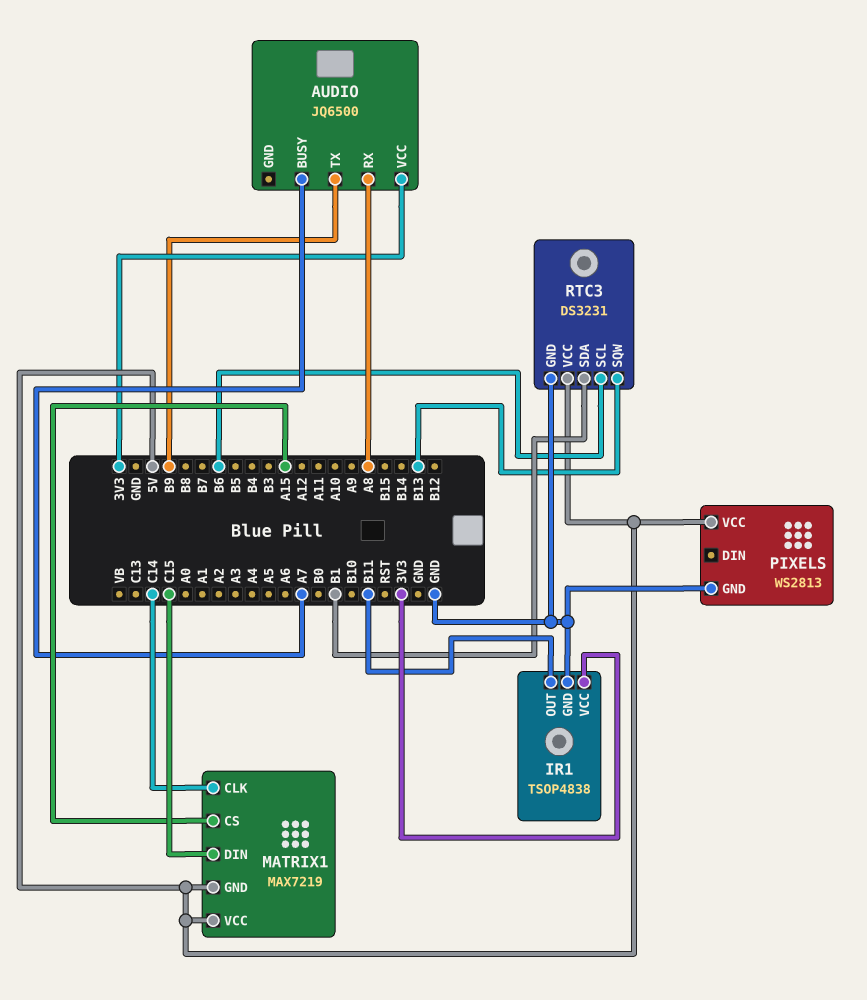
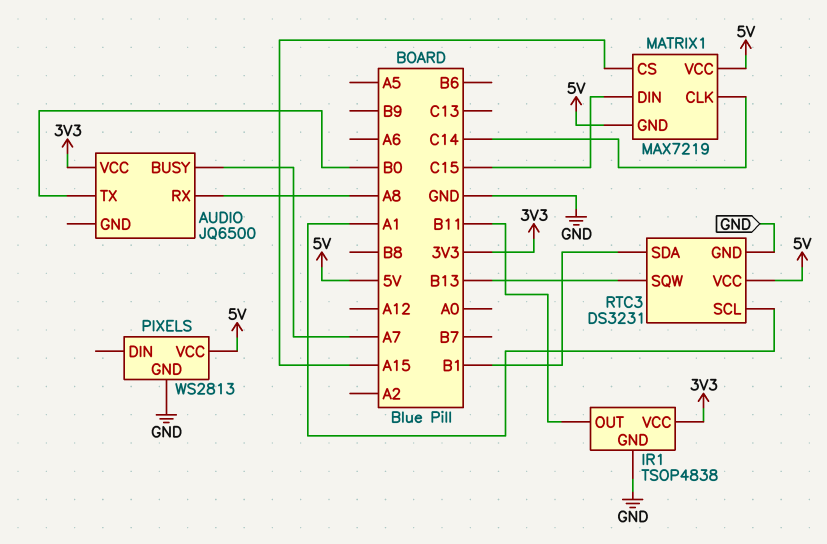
AUDIO pin TX: B9 -> B0
RTC3 pin SCL: B6 -> A1

